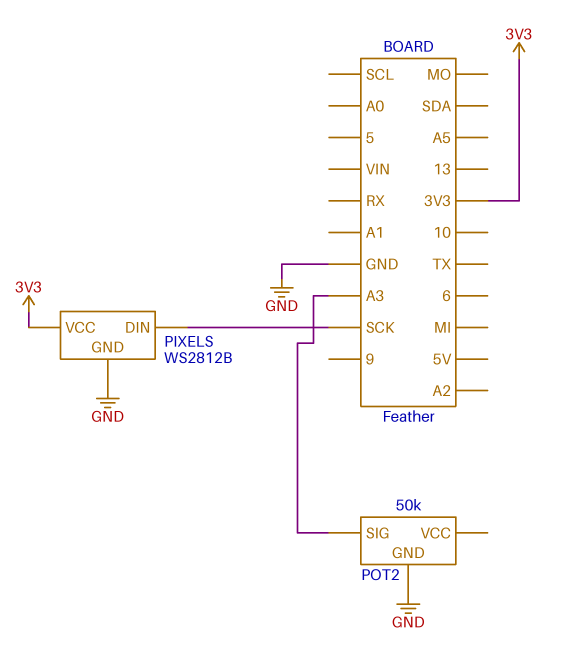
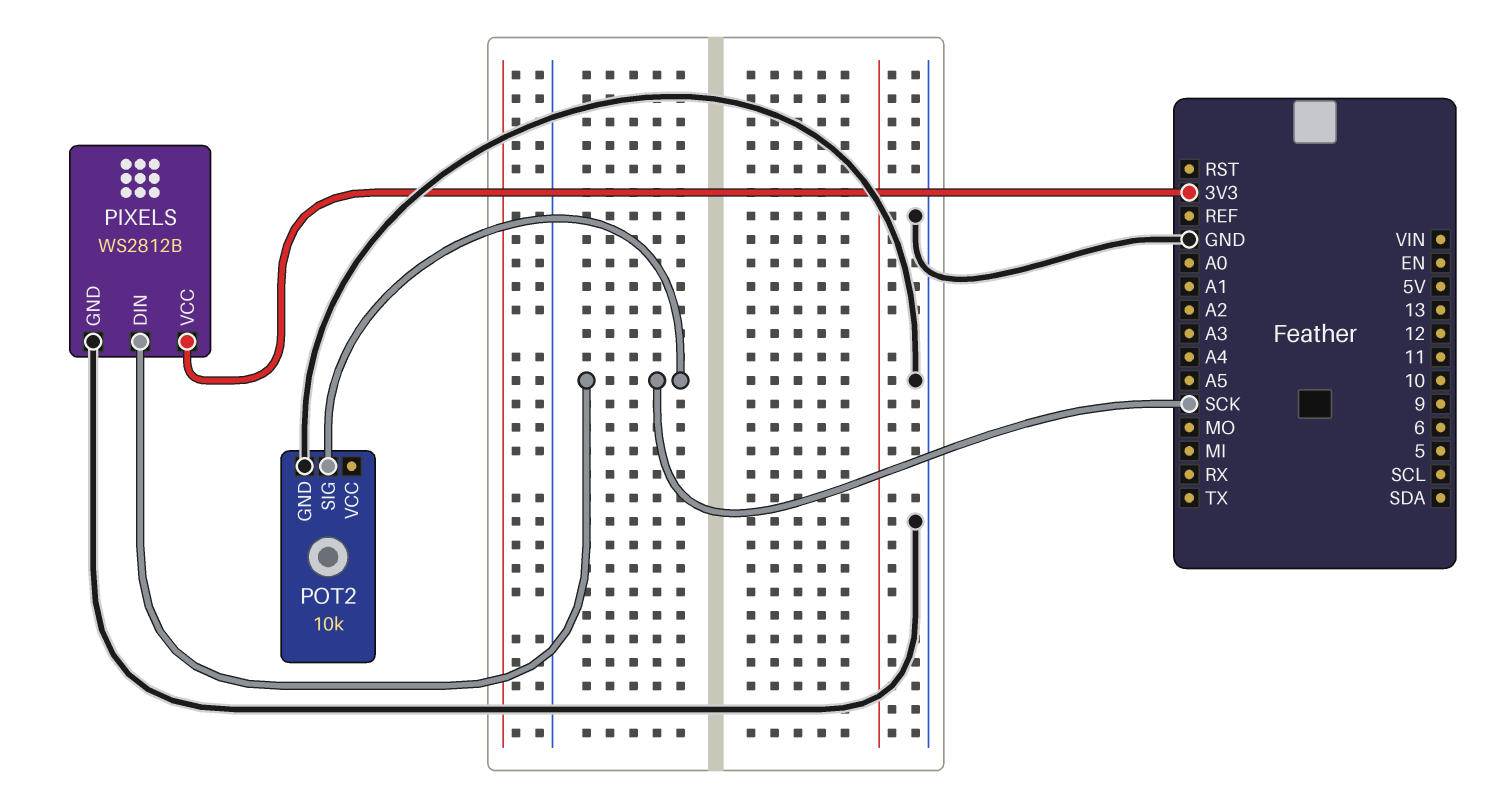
POT2: 50k -> 10k
POT2 pin SIG: A3 -> SCK

